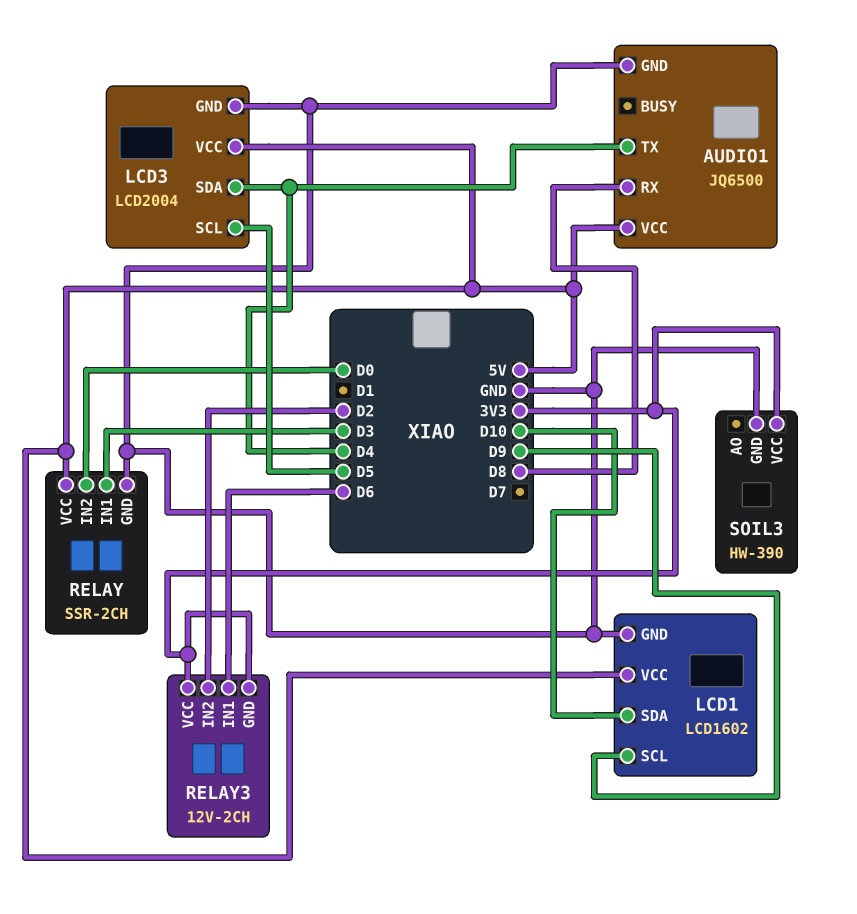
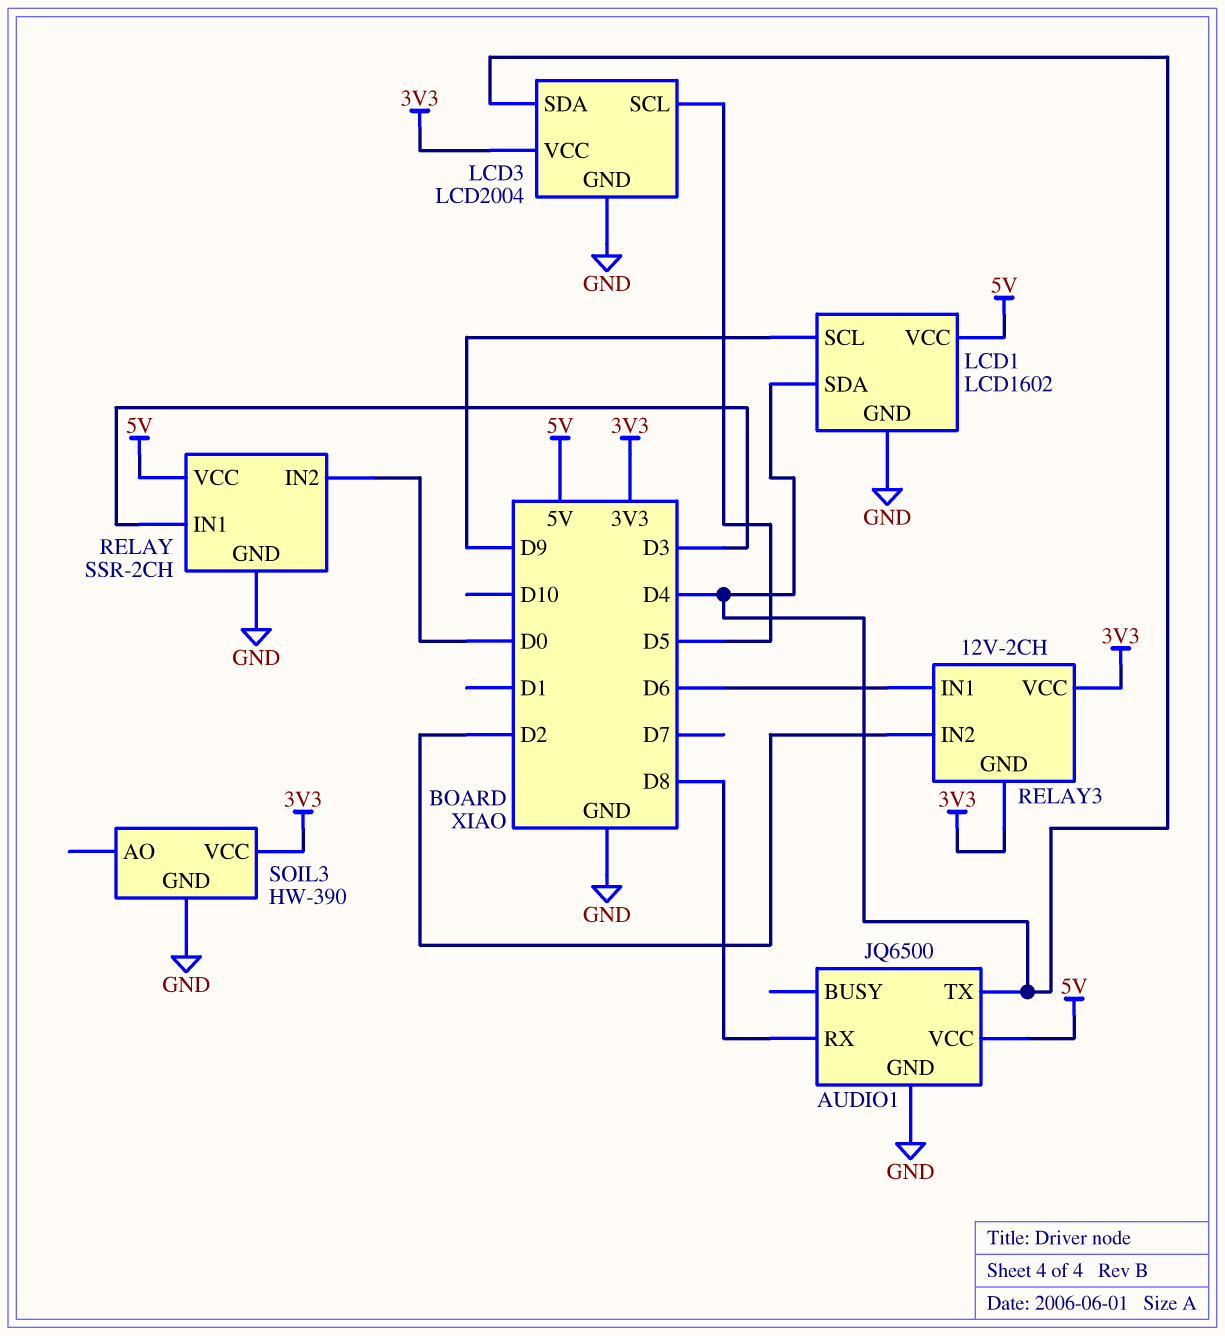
LCD1 pin SDA: D10 -> D4
LCD3 pin VCC: 5V -> 3V3

